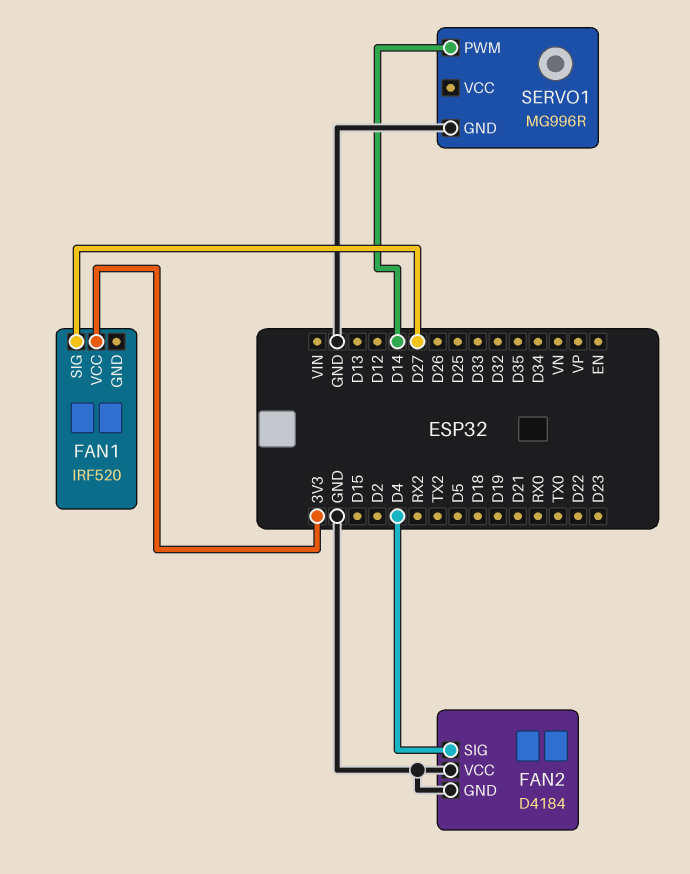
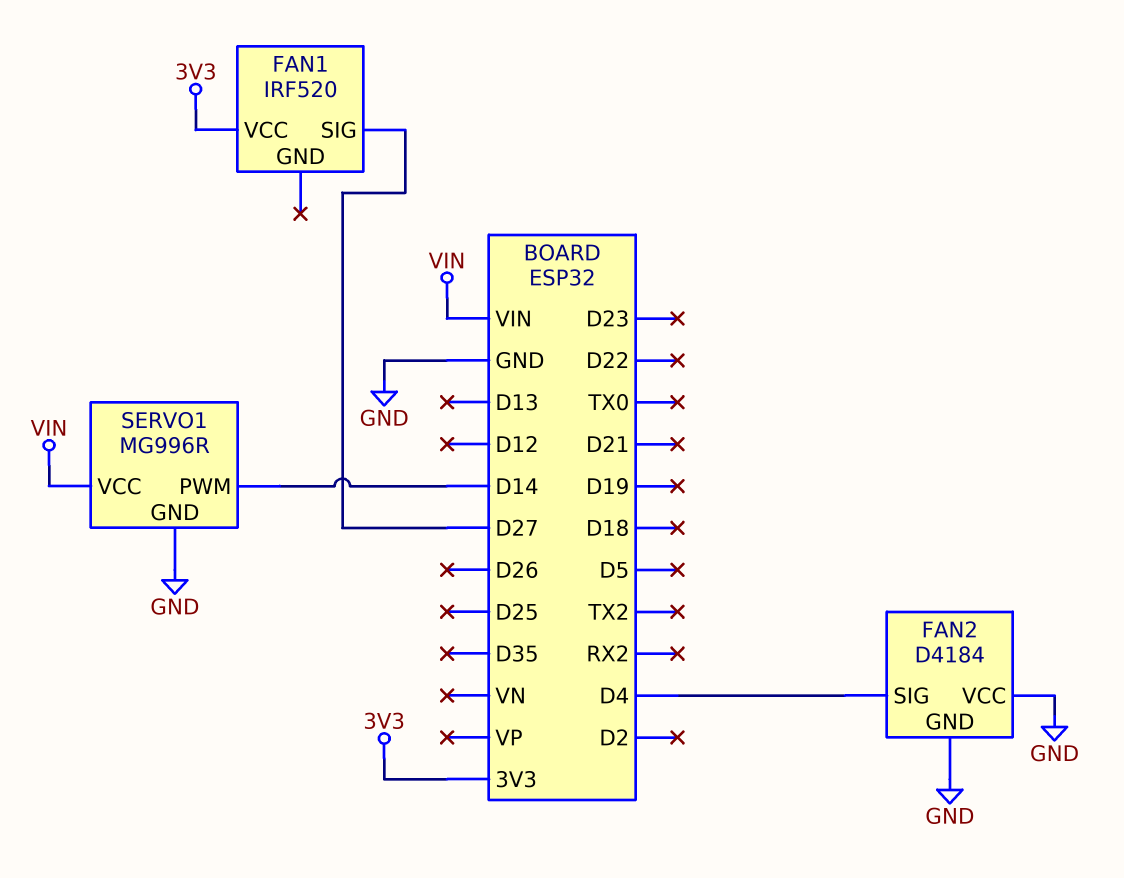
SERVO1 pin VCC: none -> VIN

